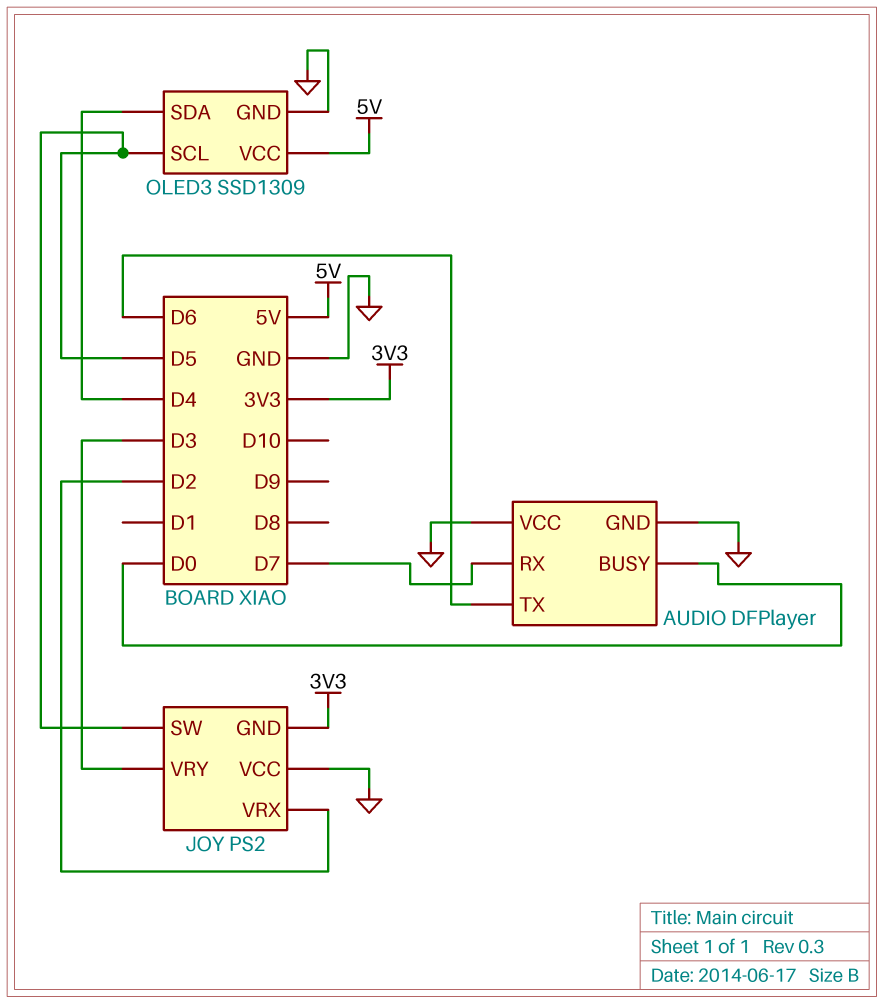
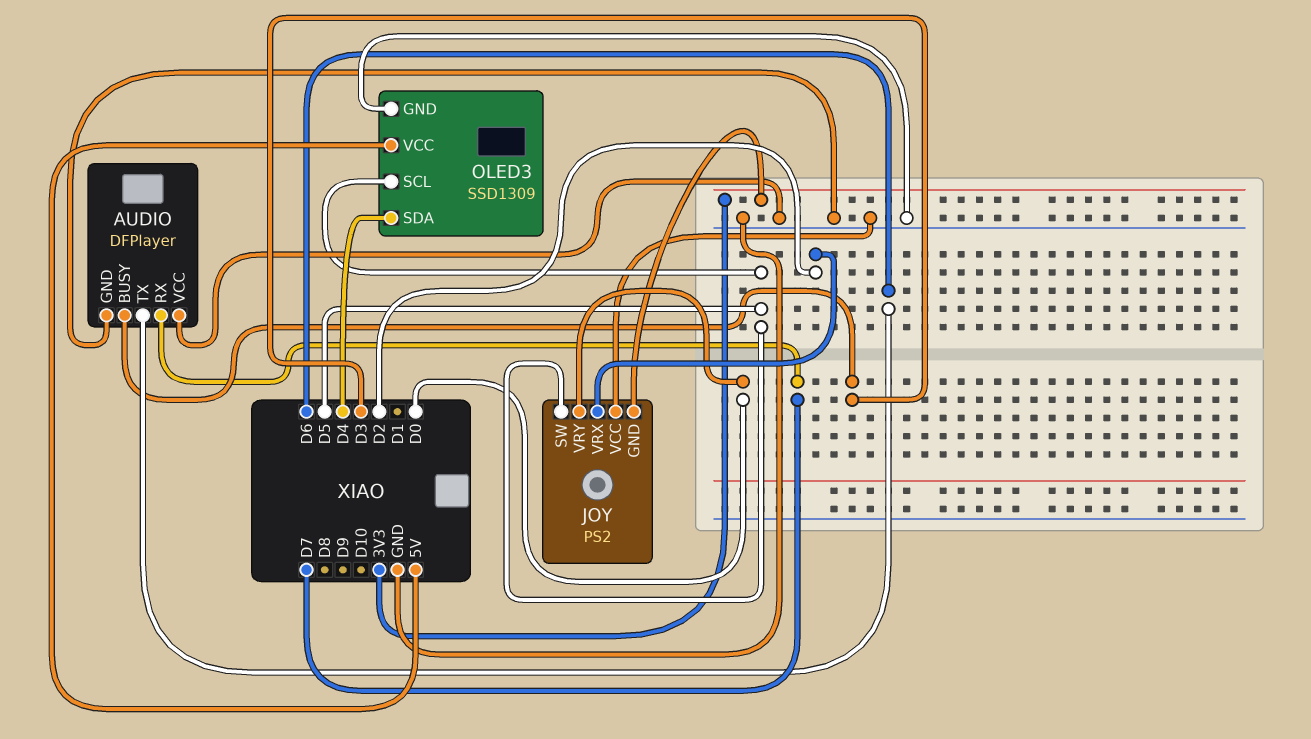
AUDIO pin BUSY: D0 -> D3
JOY pin VRY: D3 -> D0

